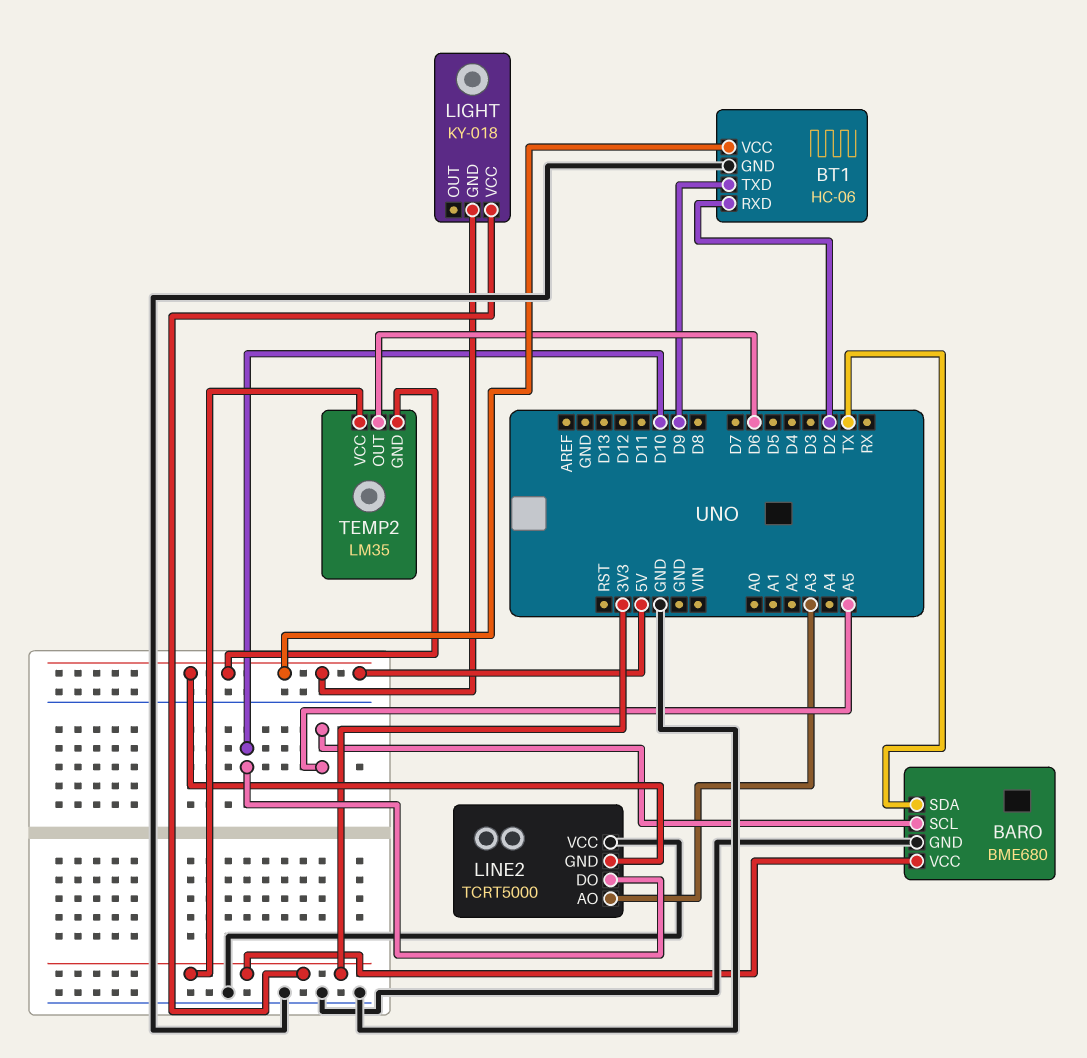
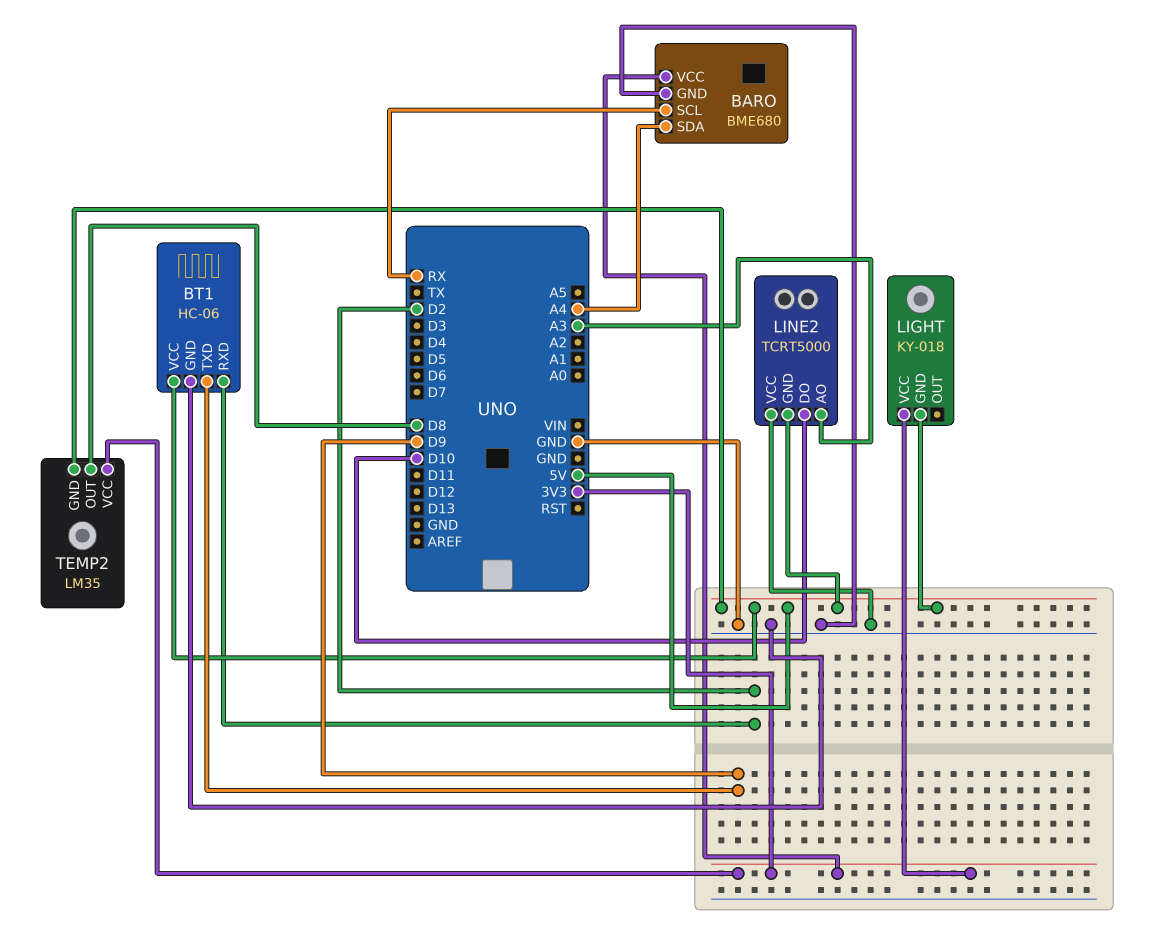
BARO pin SCL: A5 -> RX
BARO pin SDA: TX -> A4
TEMP2 pin OUT: D6 -> D8

